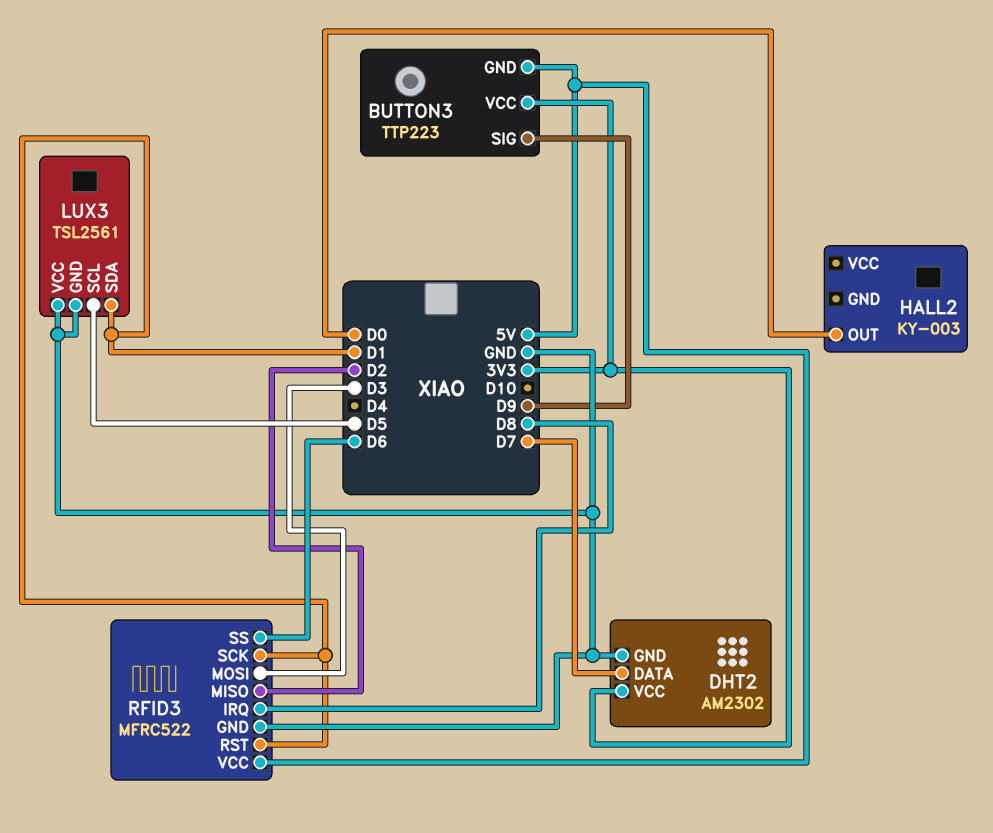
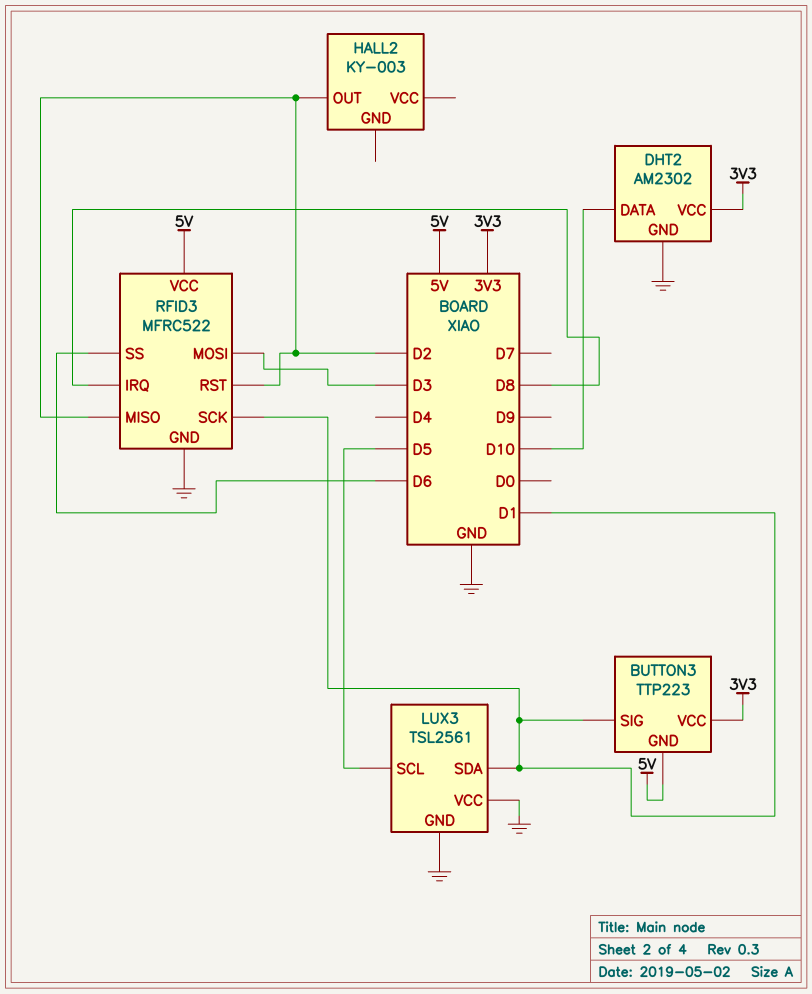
BUTTON3 pin SIG: D9 -> D1
DHT2 pin DATA: D7 -> D10
HALL2 pin OUT: D0 -> D2
RFID3 pin RST: D1 -> D2

